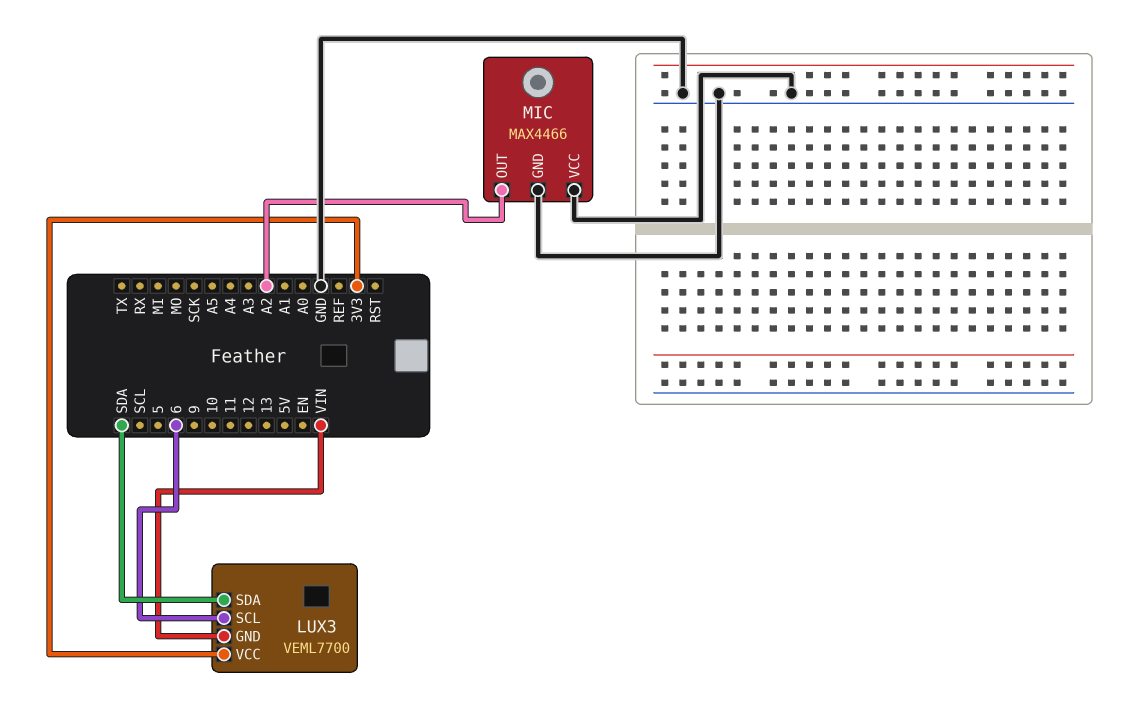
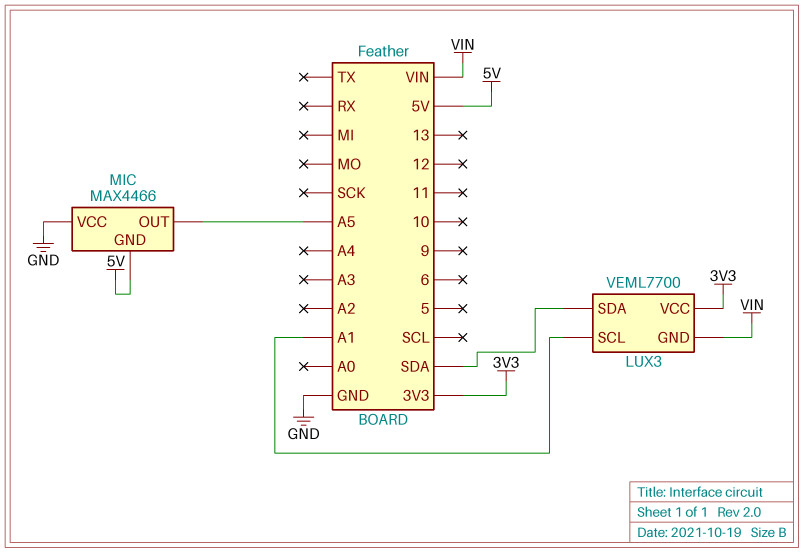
LUX3 pin SCL: 6 -> A1
MIC pin GND: GND -> 5V
MIC pin OUT: A2 -> A5

